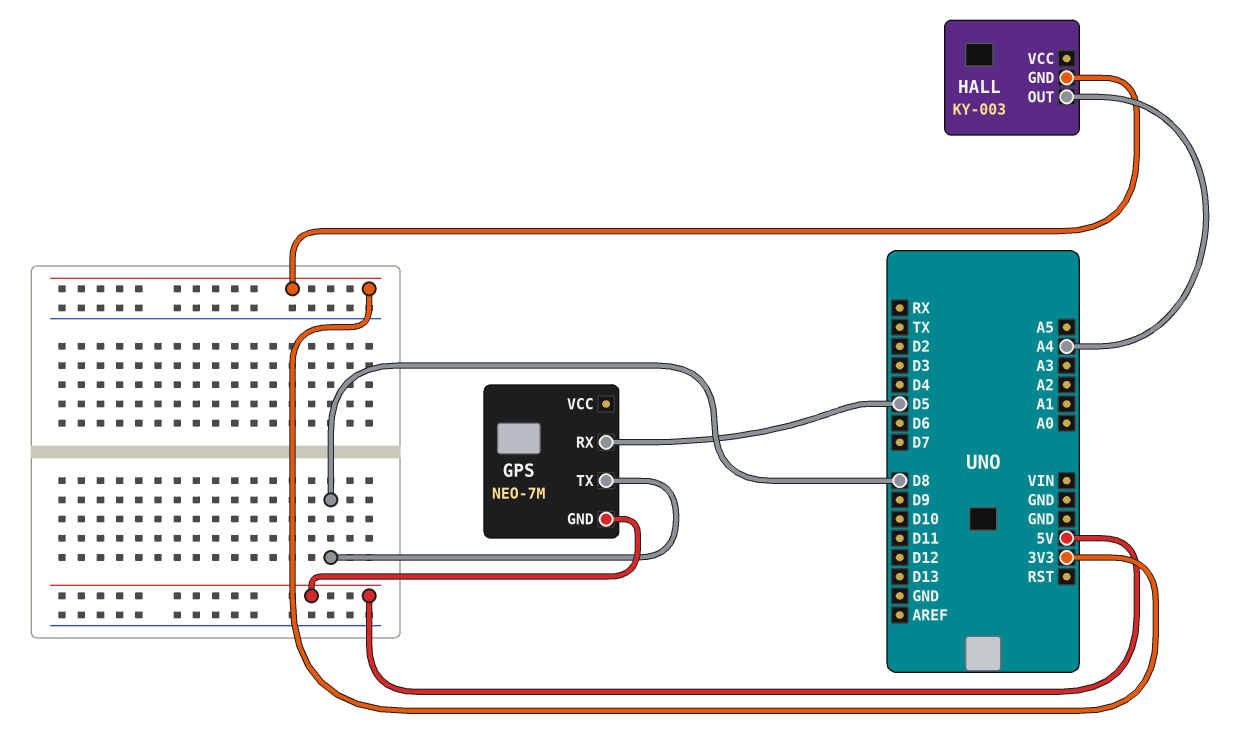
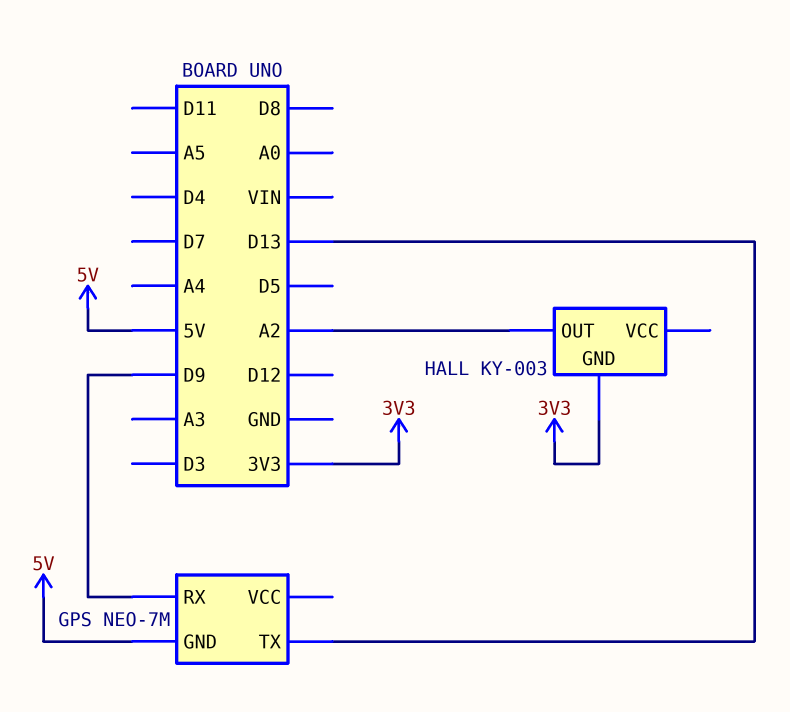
GPS pin RX: D5 -> D9
GPS pin TX: D8 -> D13
HALL pin OUT: A4 -> A2

